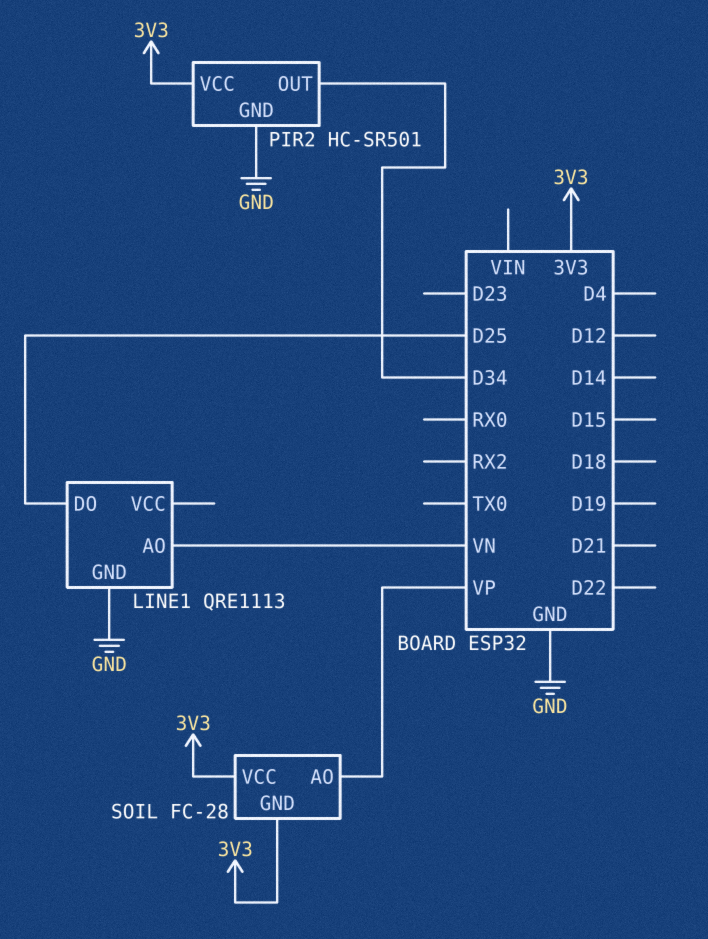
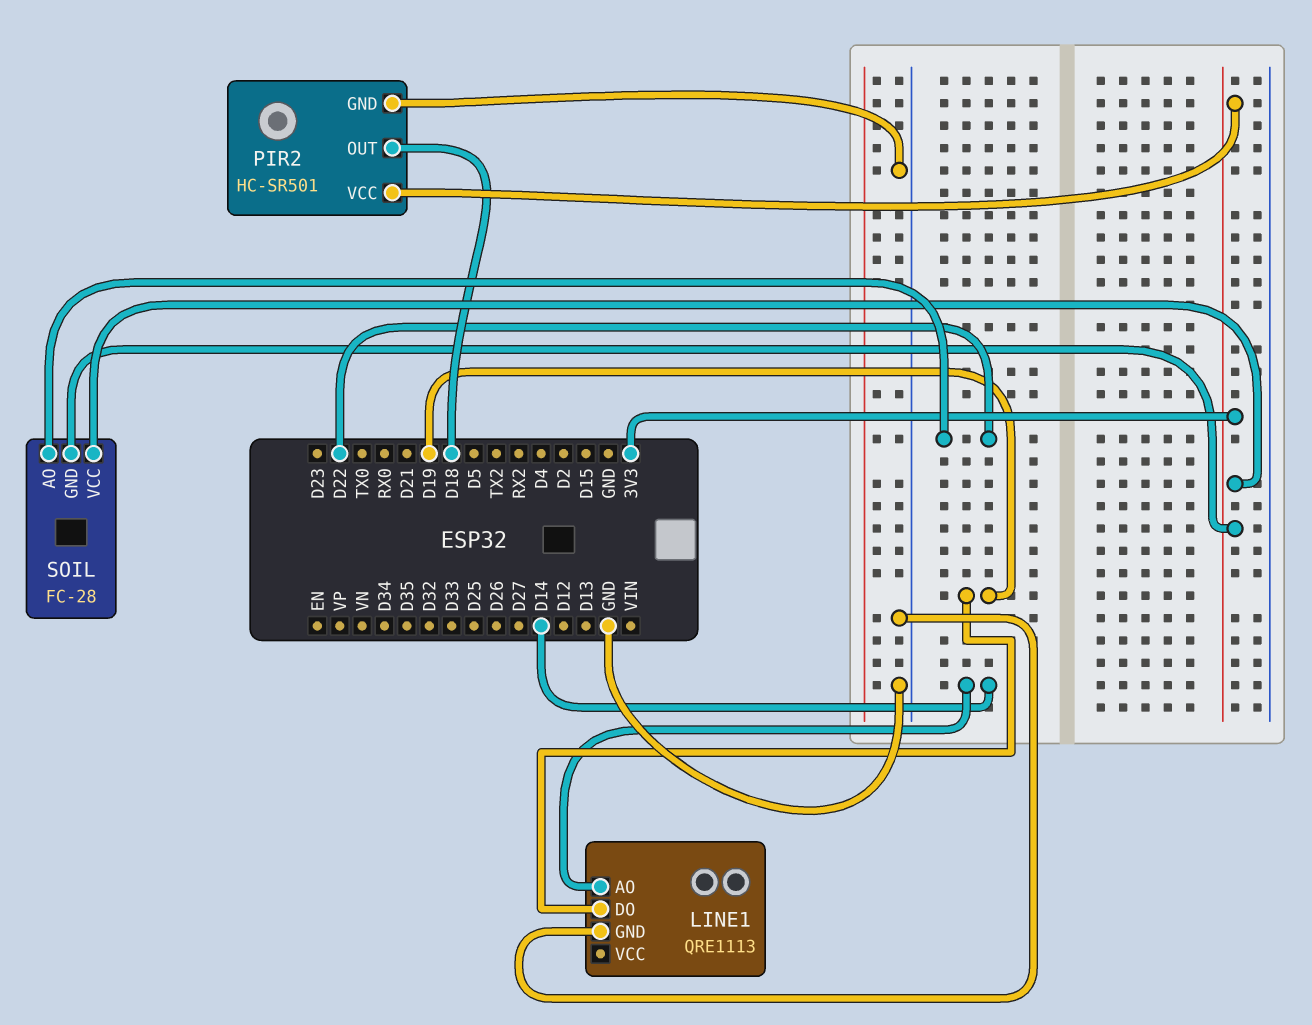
LINE1 pin AO: VN -> D14
LINE1 pin DO: D25 -> D19
PIR2 pin OUT: D34 -> D18
SOIL pin AO: VP -> D22

